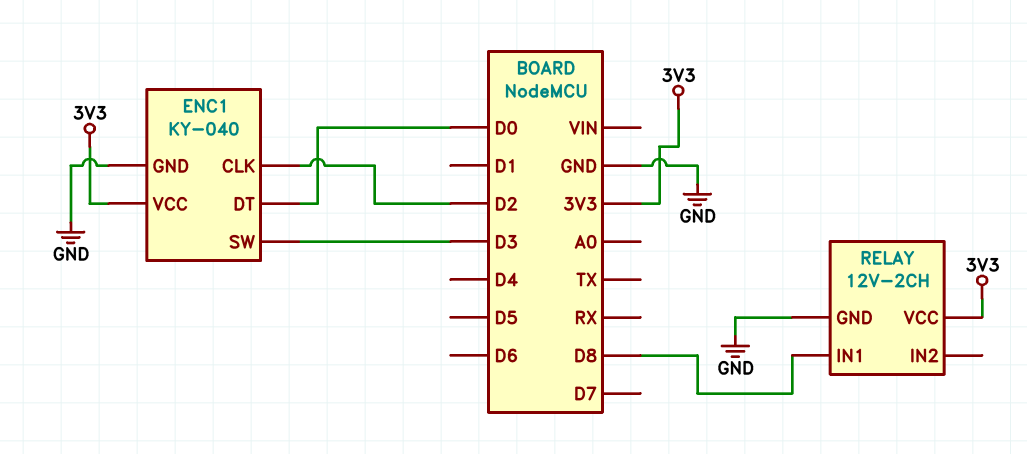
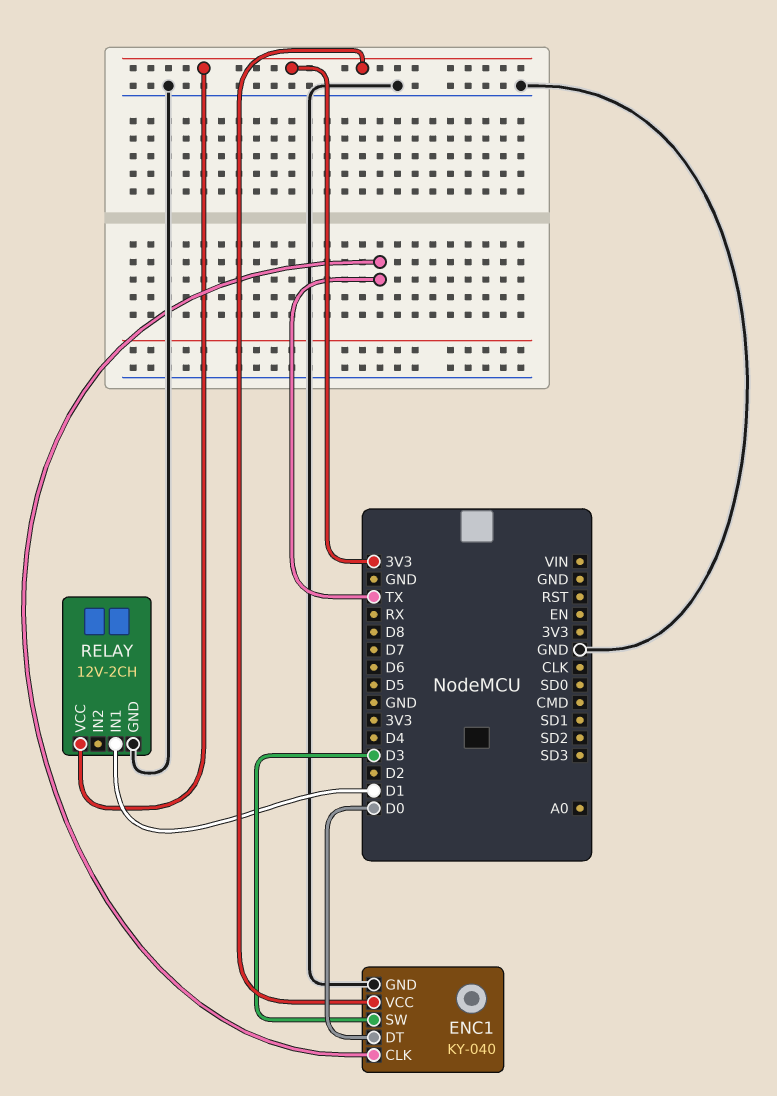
ENC1 pin CLK: D2 -> TX
RELAY pin IN1: D8 -> D1

